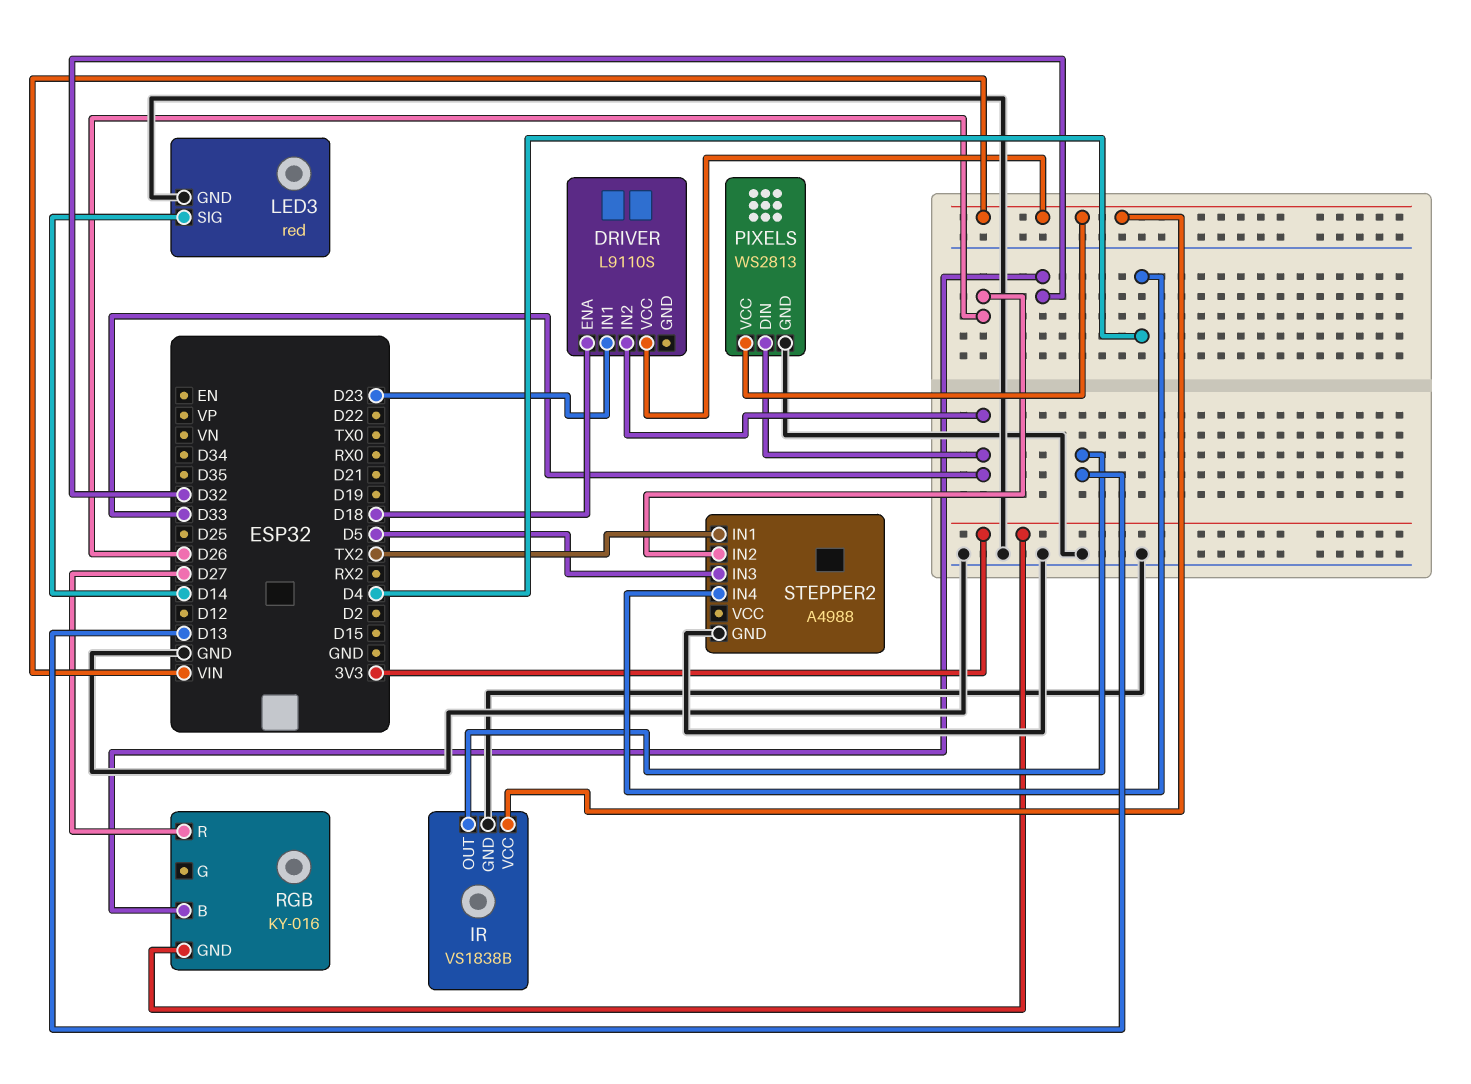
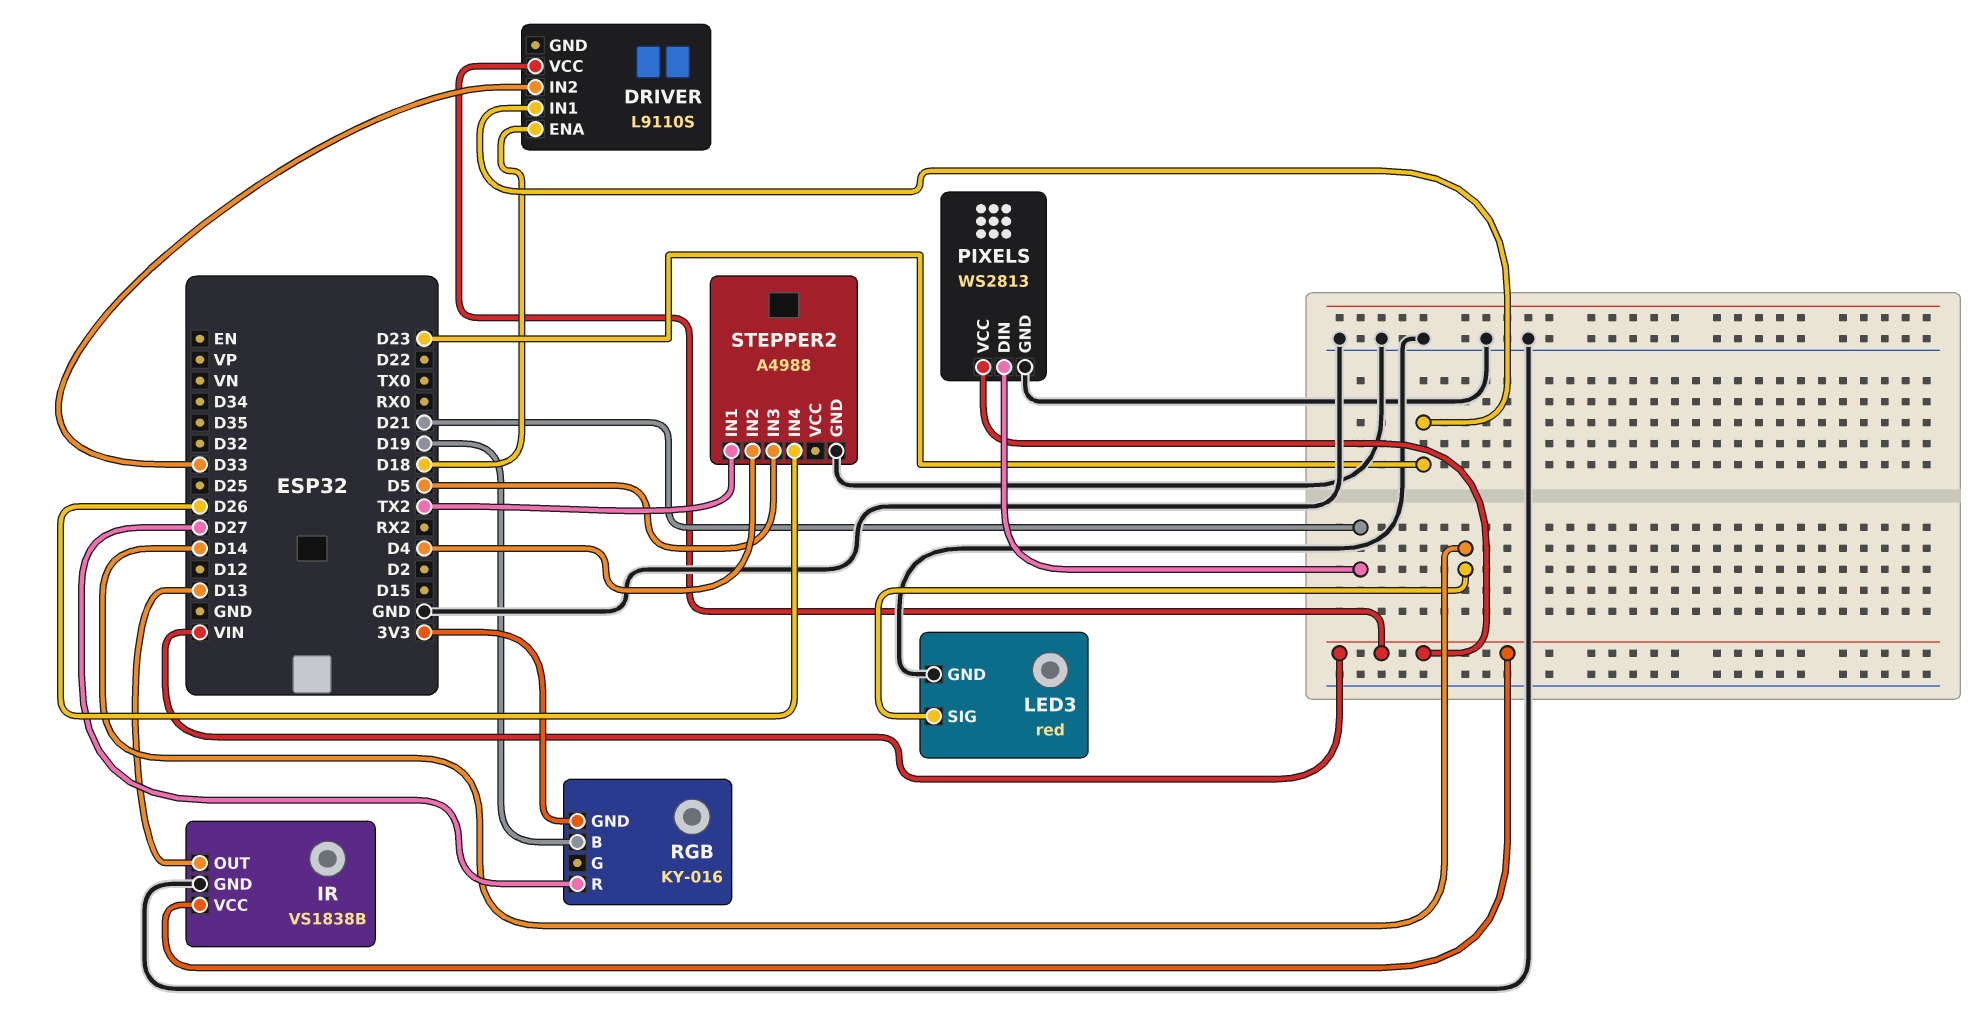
PIXELS pin DIN: D33 -> D21
RGB pin B: D32 -> D19
STEPPER2 pin IN2: D26 -> D4
STEPPER2 pin IN4: D4 -> D26

